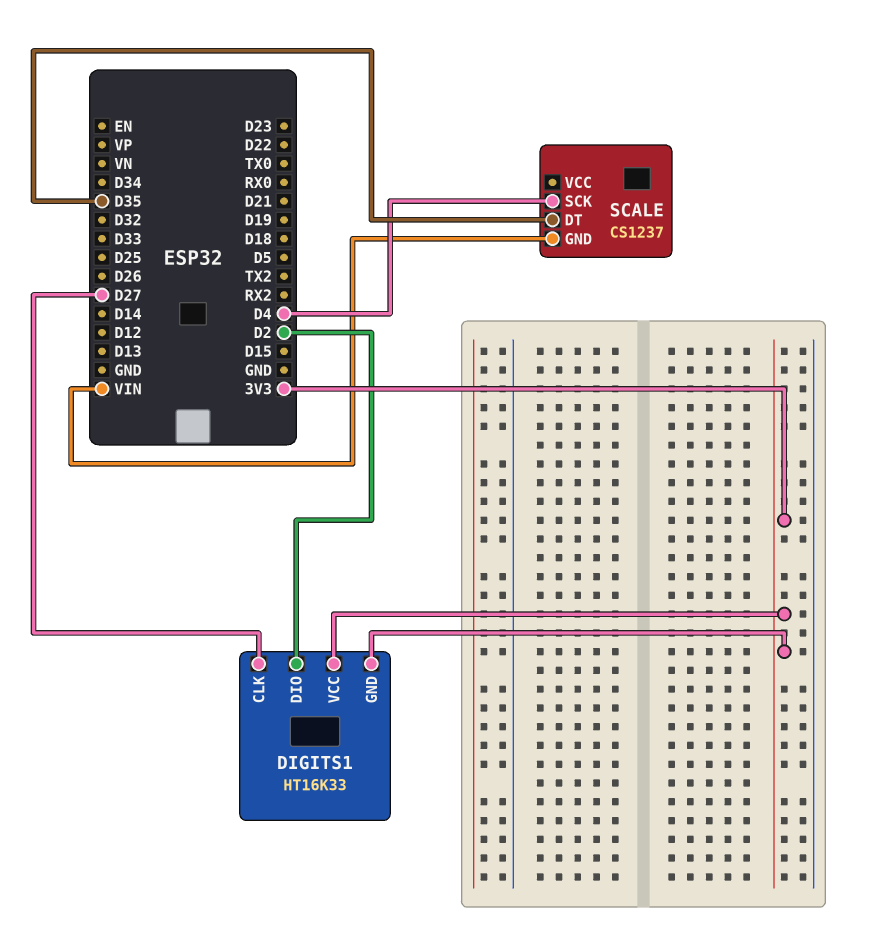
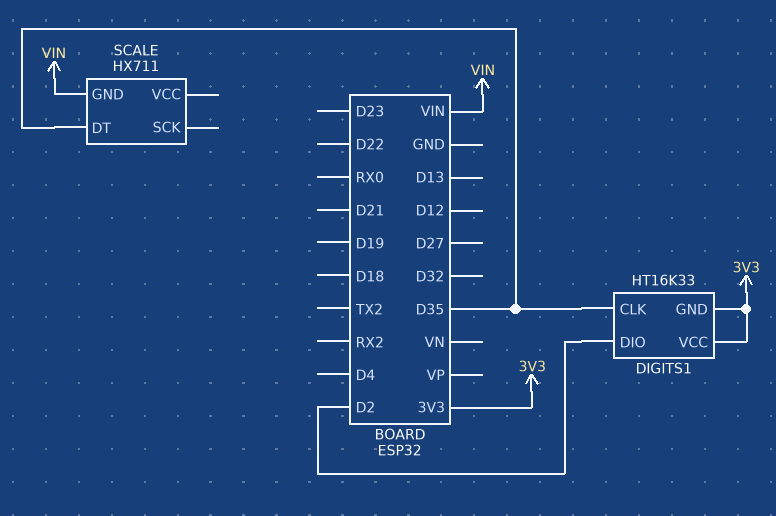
DIGITS1 pin CLK: D27 -> D35
SCALE: CS1237 -> HX711
SCALE pin SCK: D4 -> none

